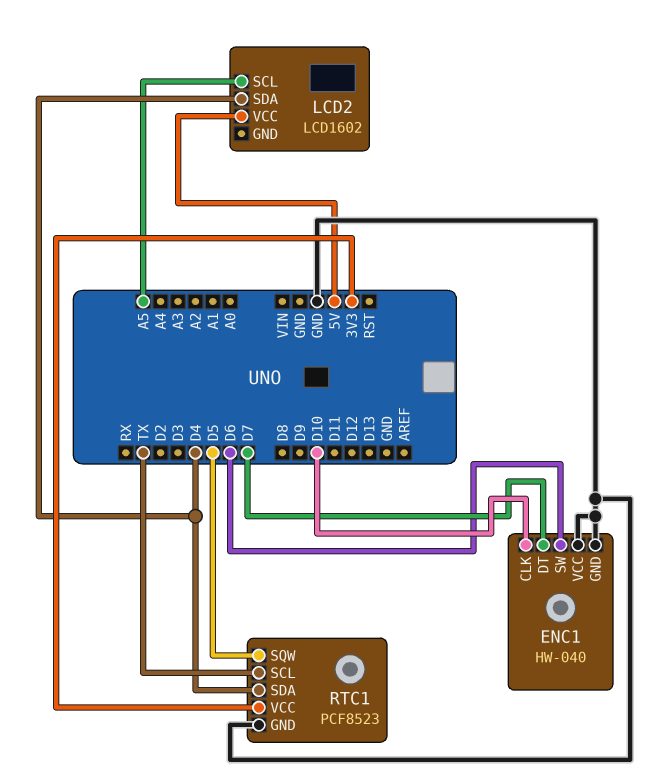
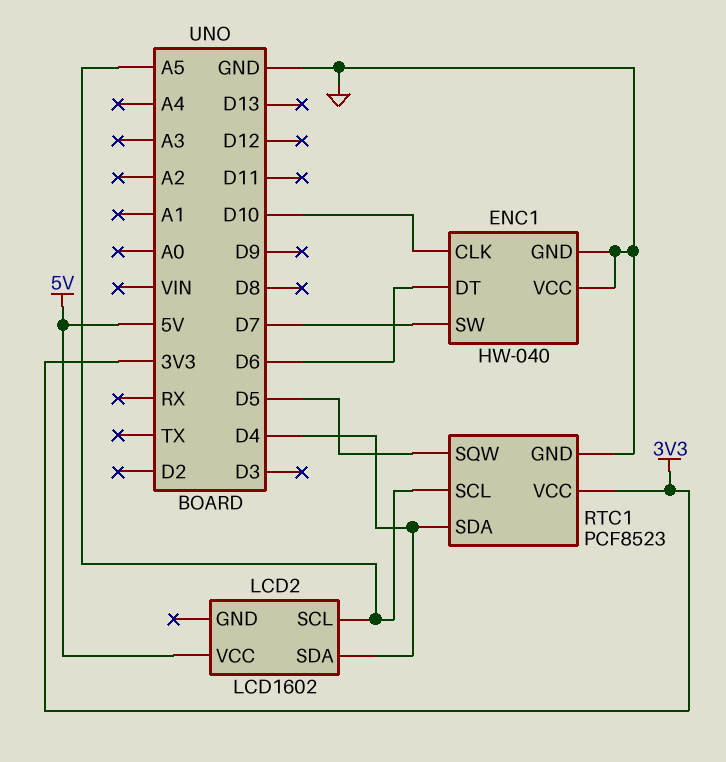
ENC1 pin DT: D7 -> D6
ENC1 pin SW: D6 -> D7
RTC1 pin SCL: TX -> A5

